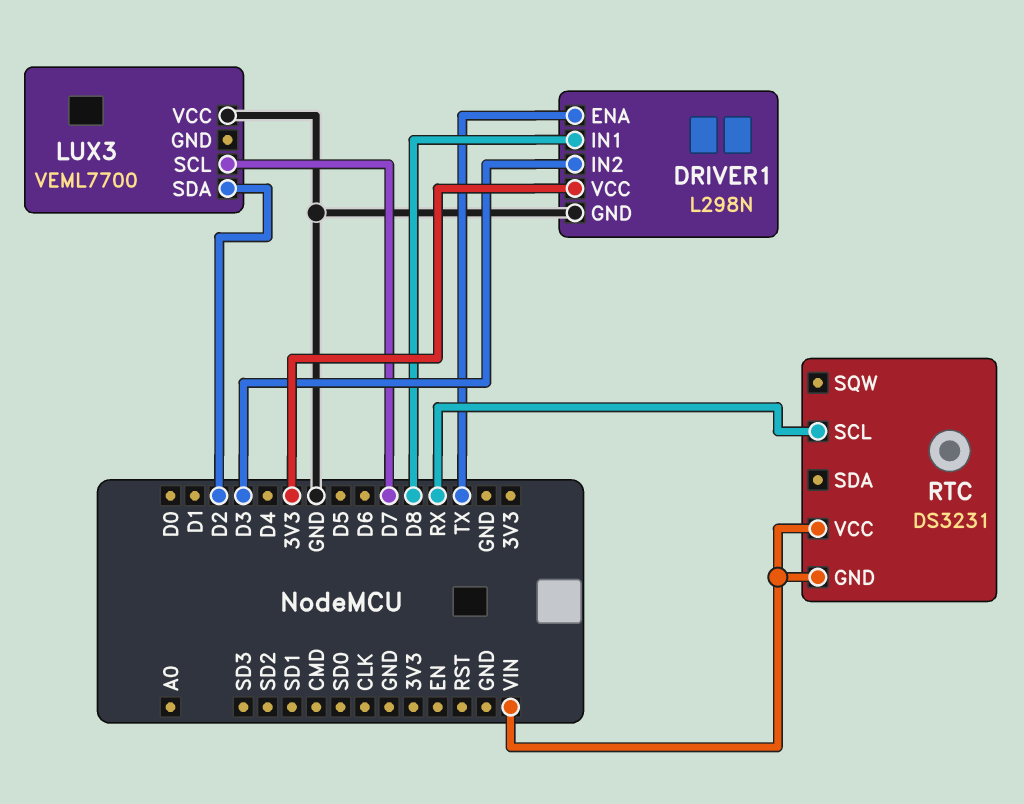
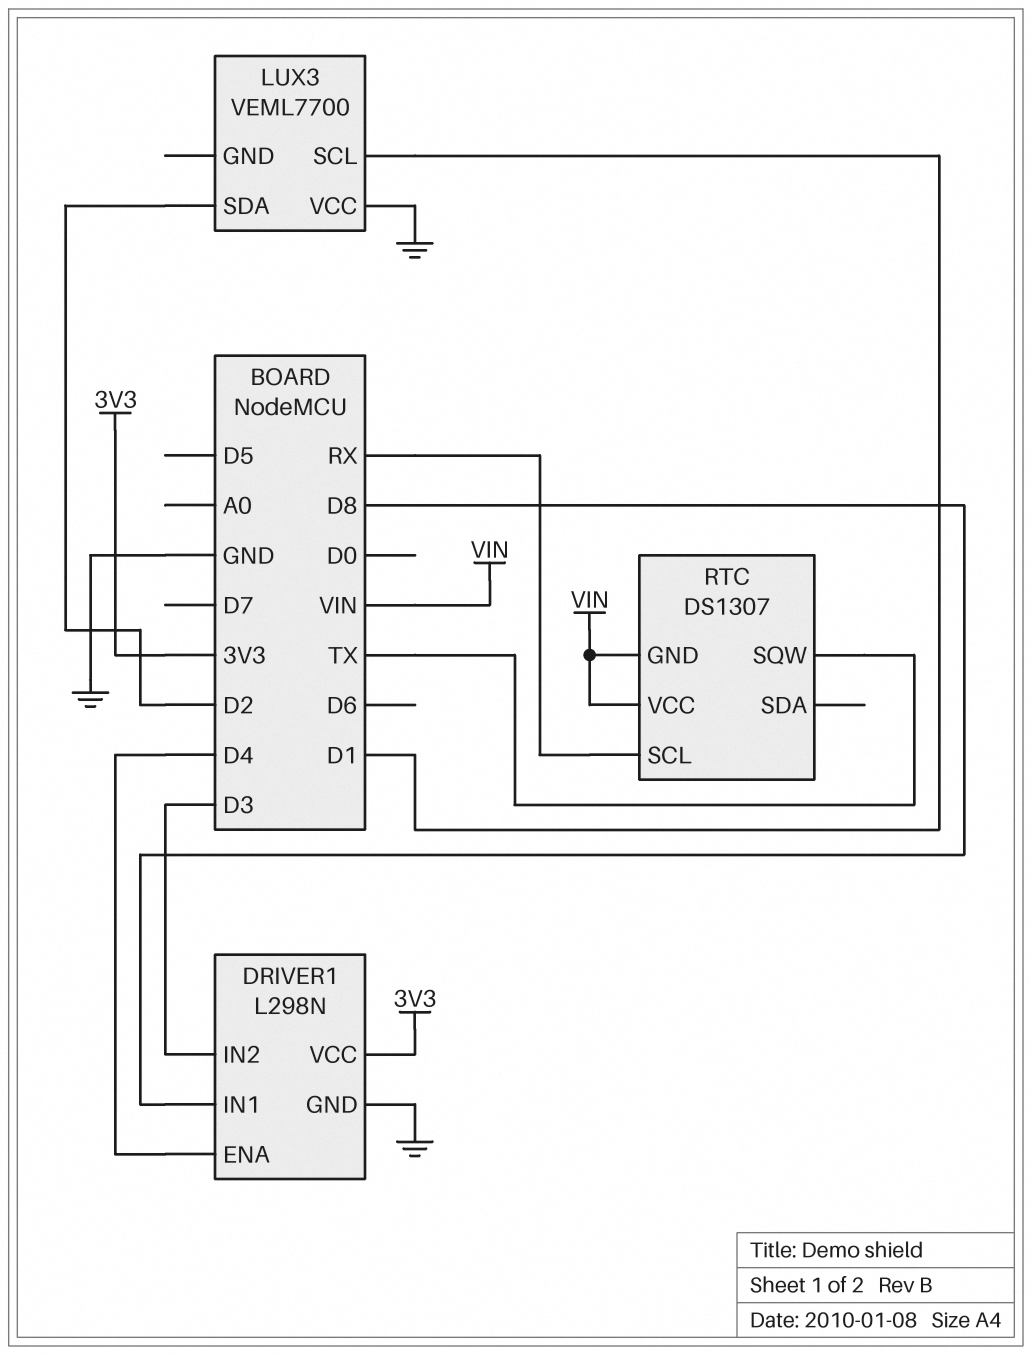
DRIVER1 pin ENA: TX -> D4
LUX3 pin SCL: D7 -> D1
RTC: DS3231 -> DS1307
RTC pin SQW: none -> TX

